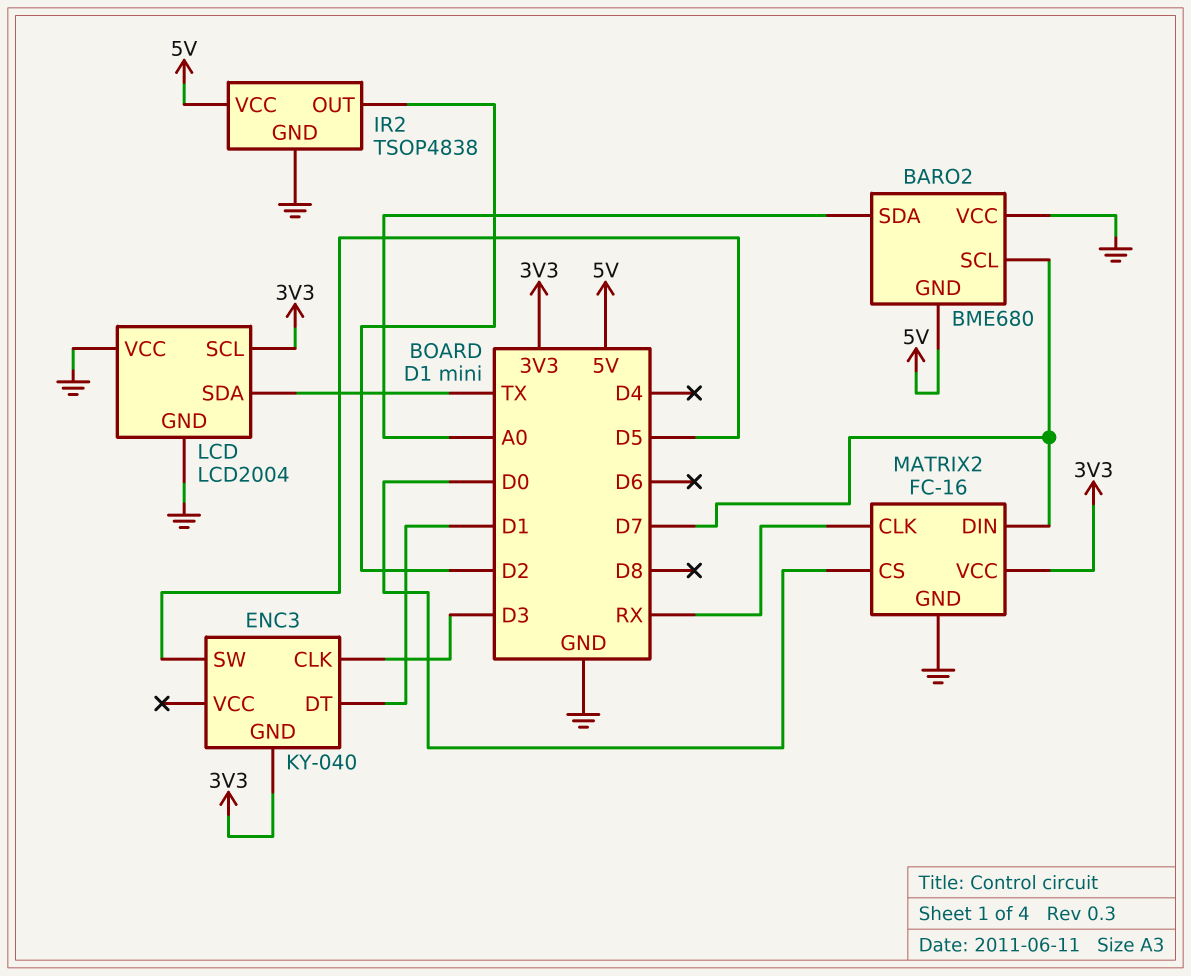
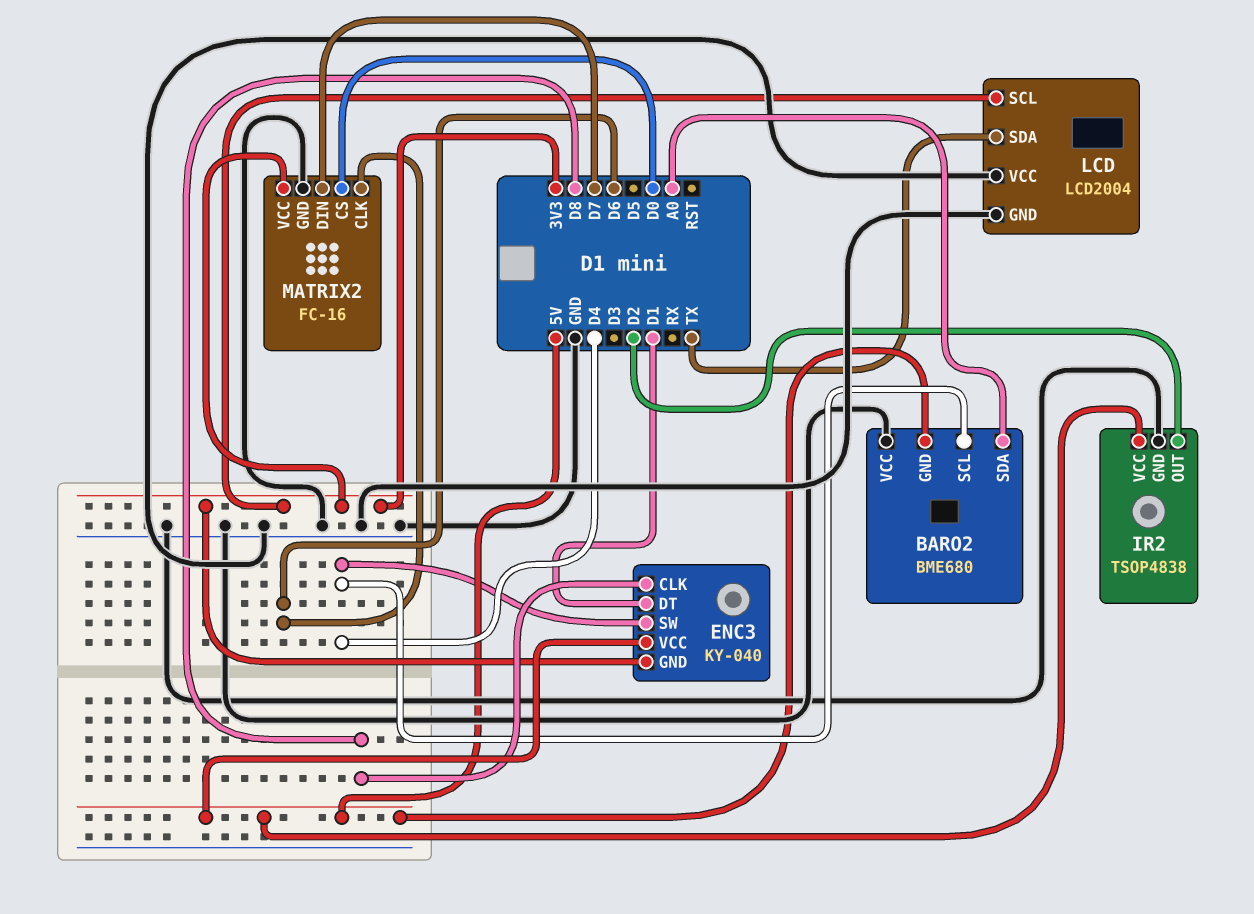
BARO2 pin SCL: D7 -> D4
ENC3 pin CLK: D3 -> D8
ENC3 pin SW: D5 -> D4
ENC3 pin VCC: none -> 5V
MATRIX2 pin CLK: RX -> D6

